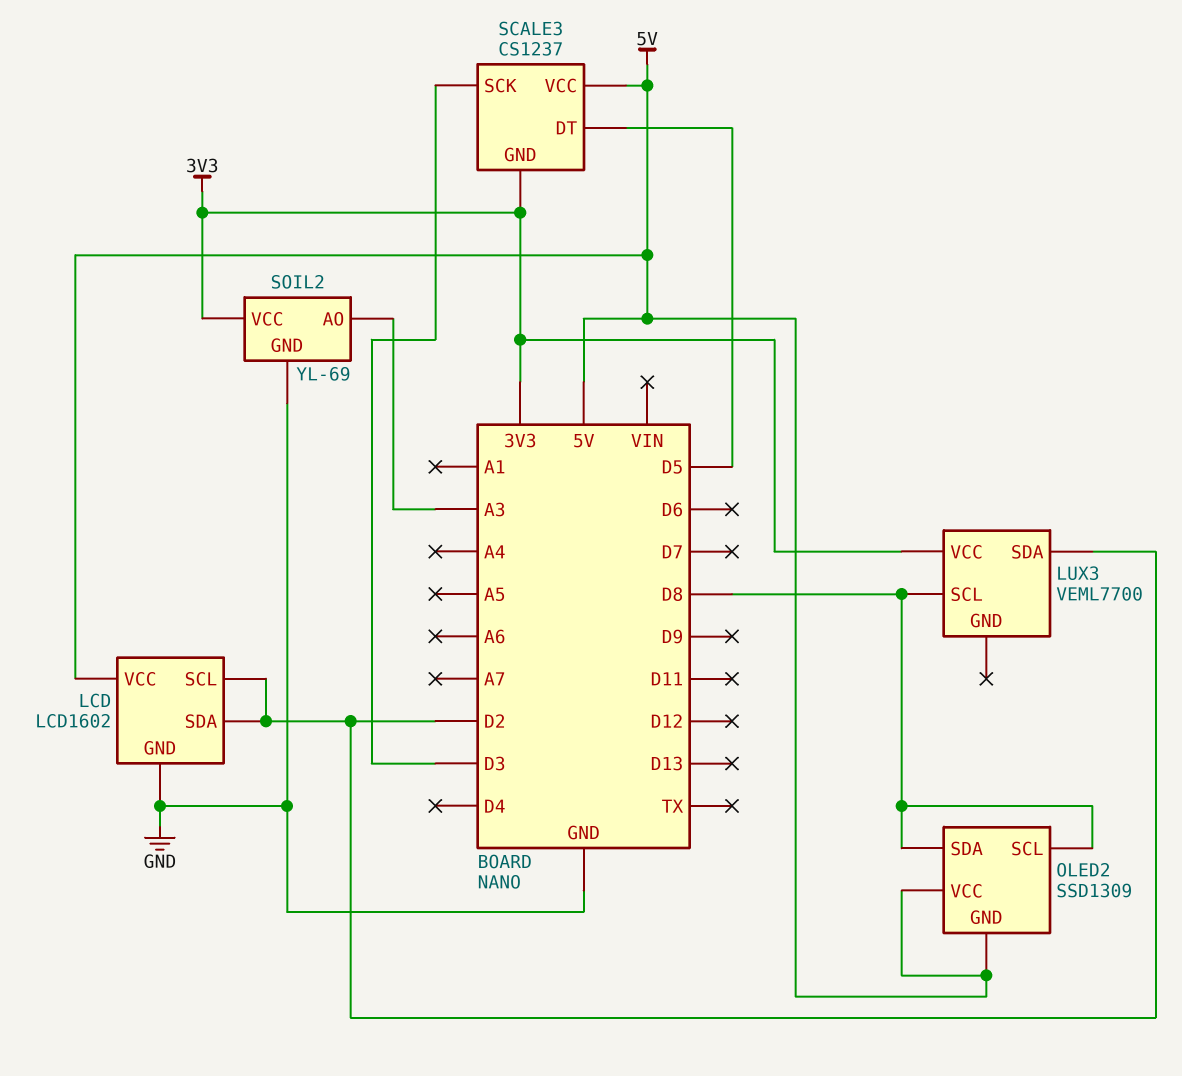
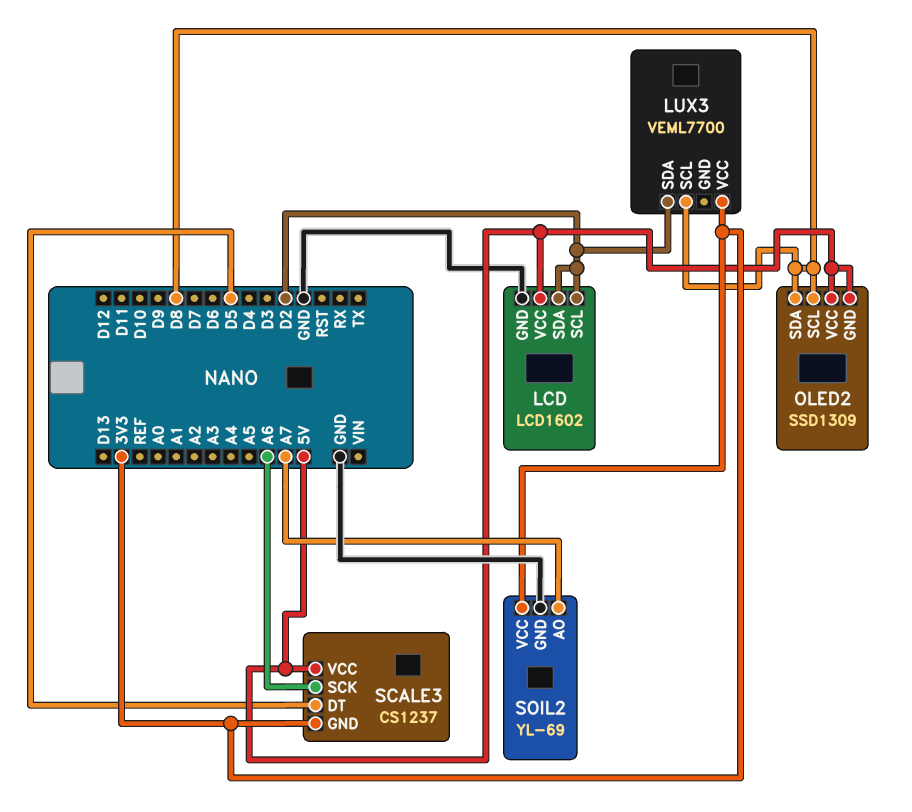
SCALE3 pin SCK: D3 -> A6
SOIL2 pin AO: A3 -> A7

